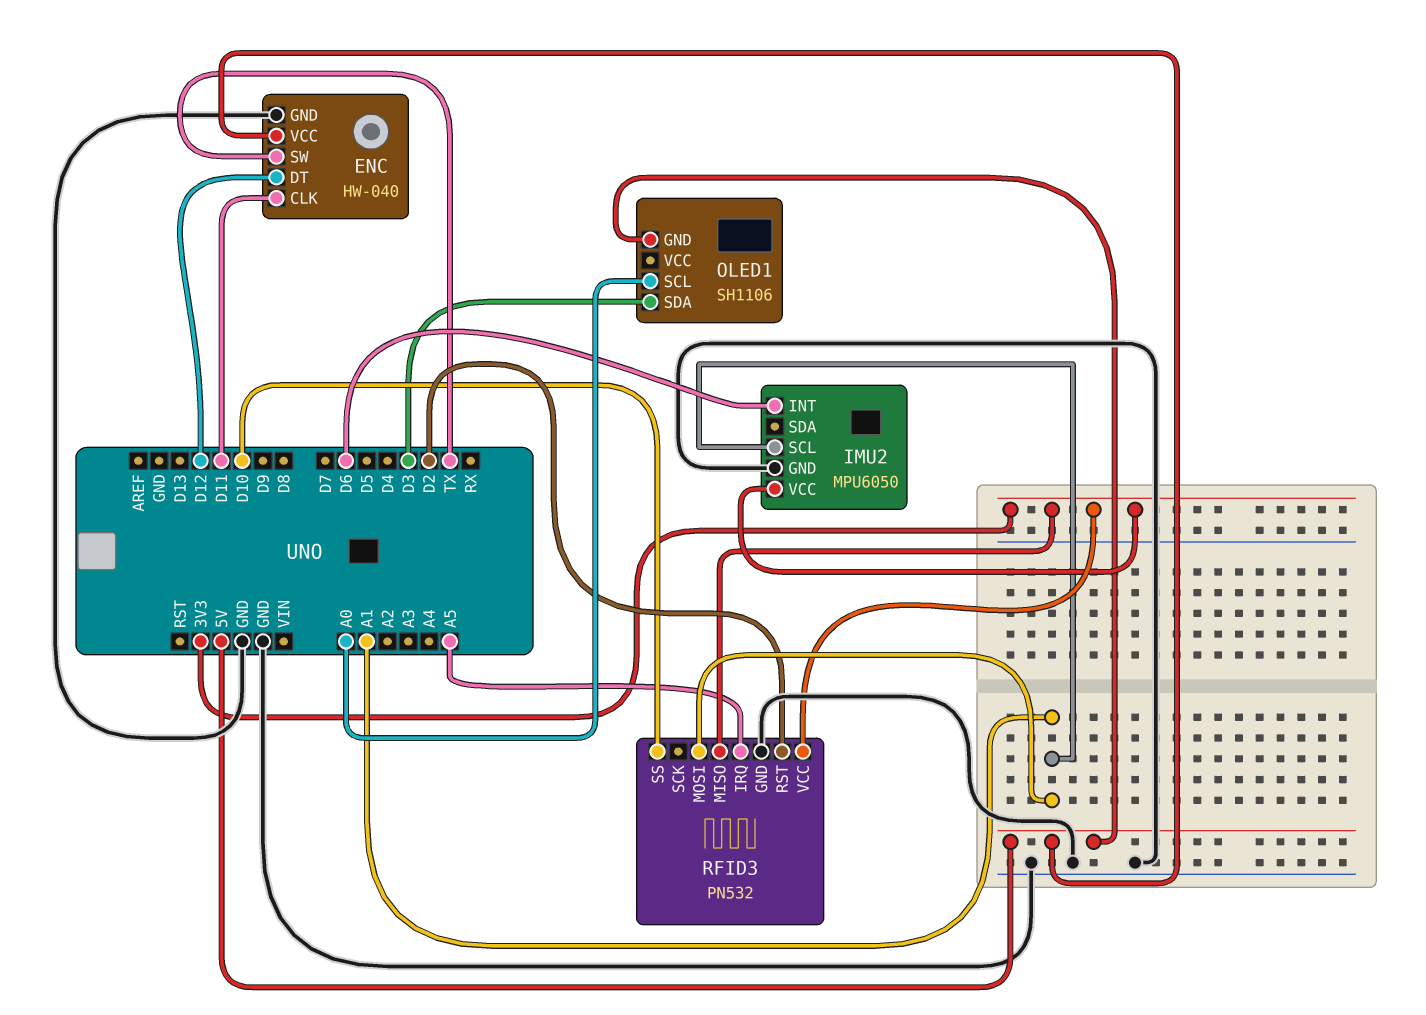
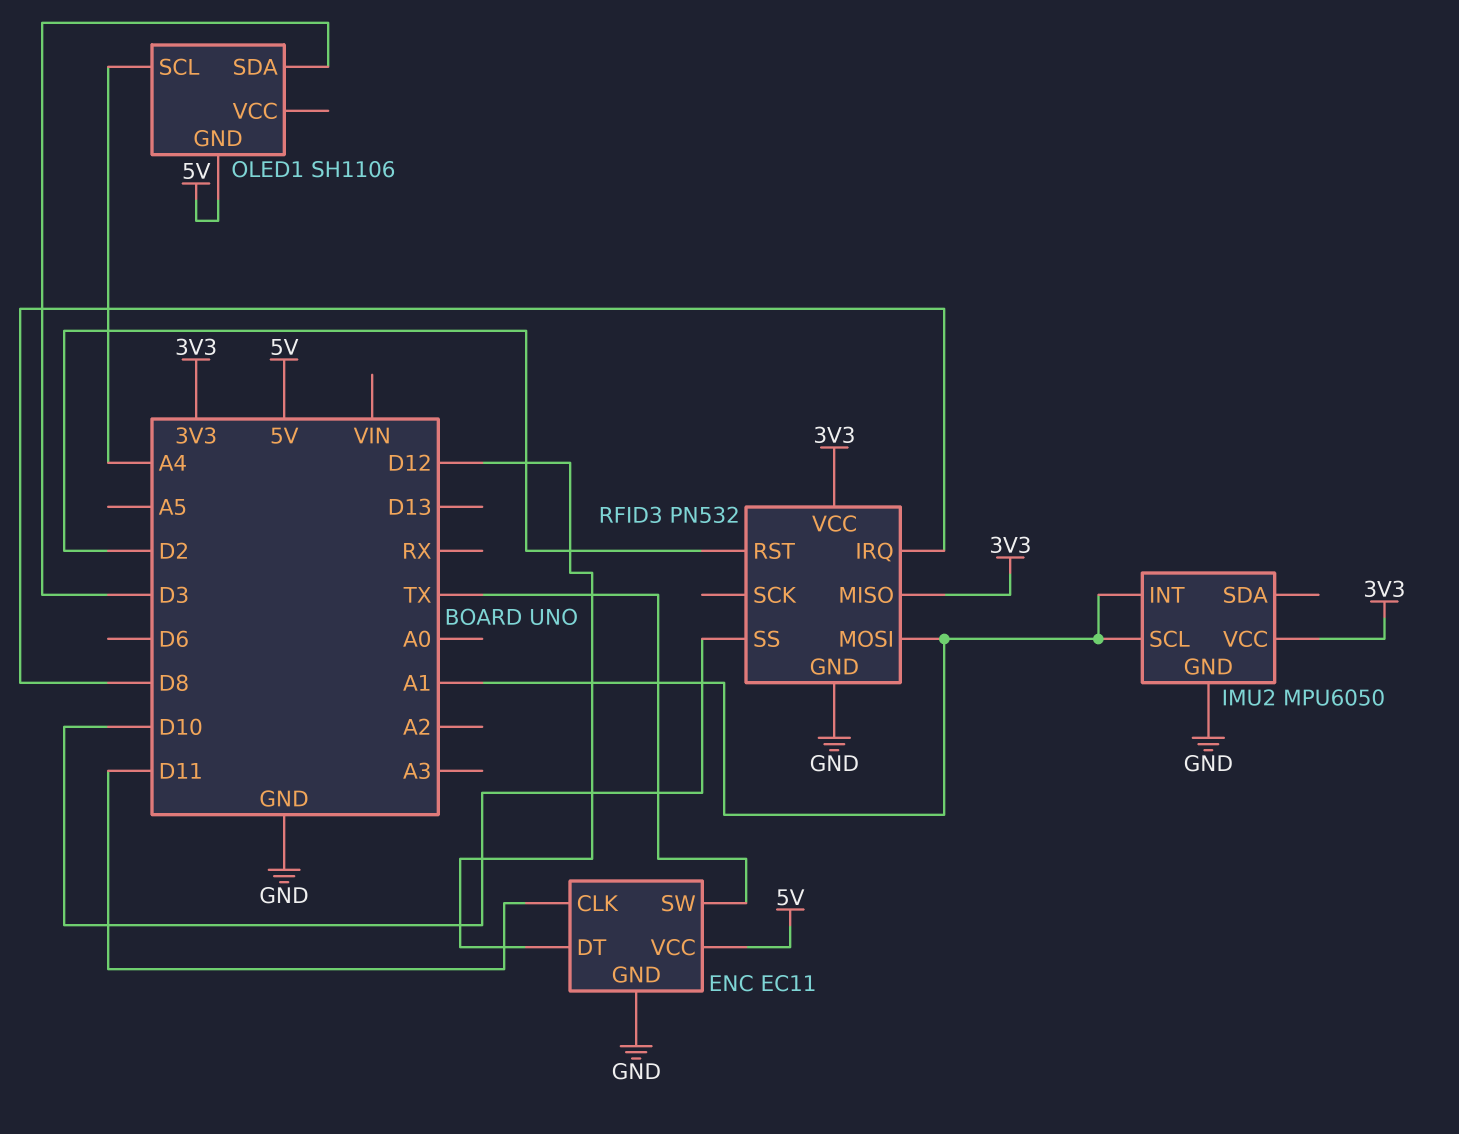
ENC: HW-040 -> EC11
IMU2 pin INT: D6 -> A1
OLED1 pin SCL: A0 -> A4
RFID3 pin IRQ: A5 -> D8

